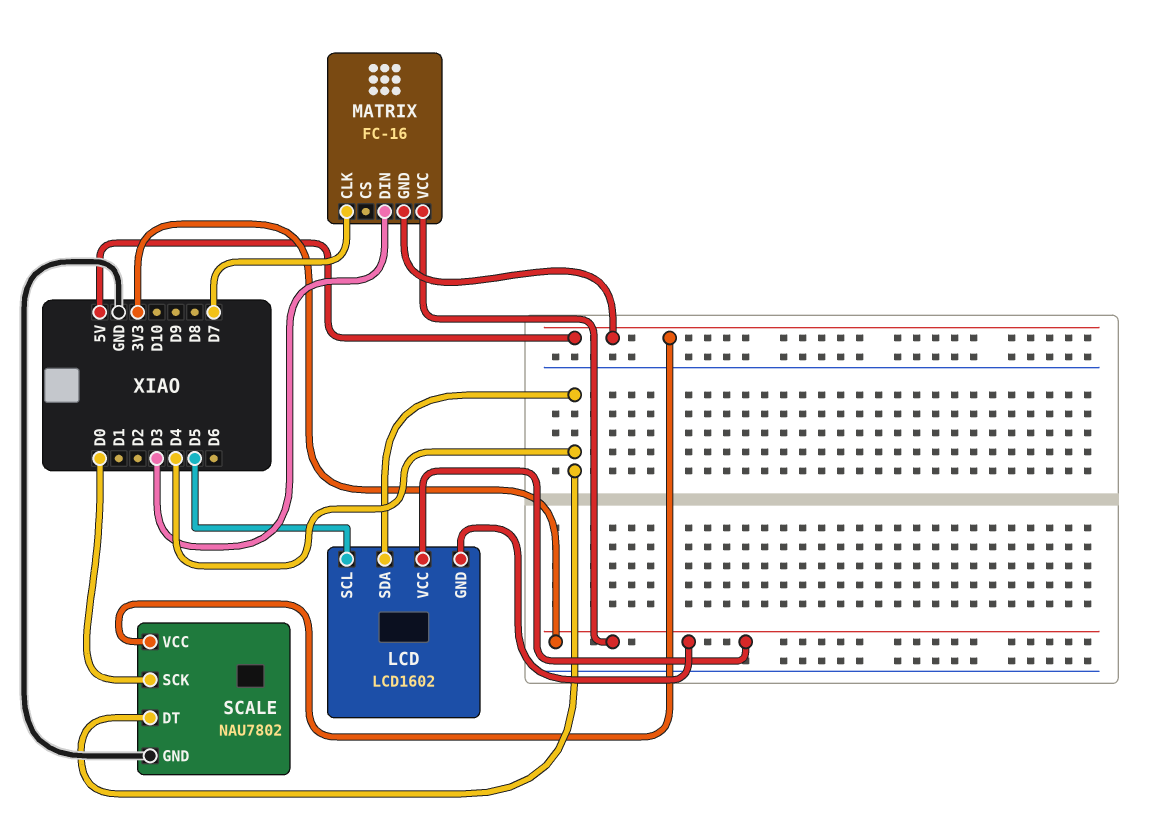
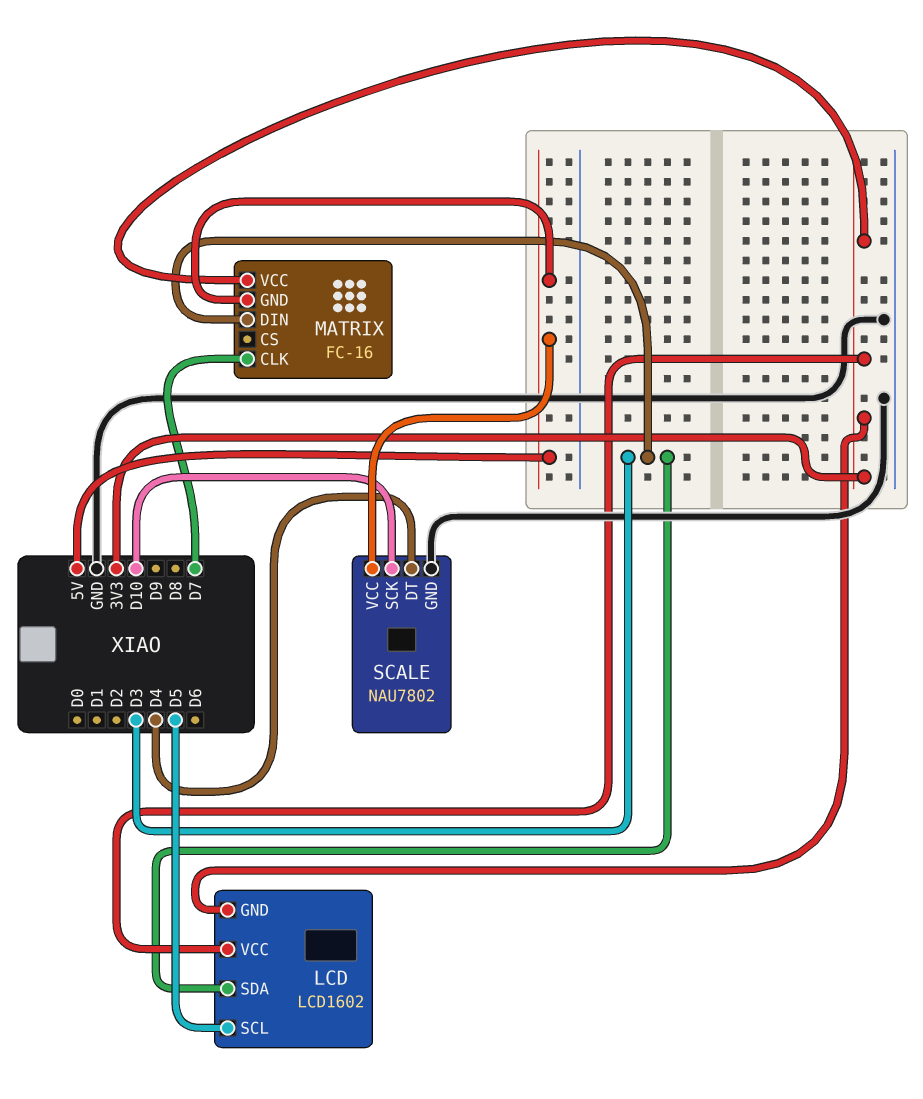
LCD pin SDA: D4 -> D3
SCALE pin SCK: D0 -> D10

